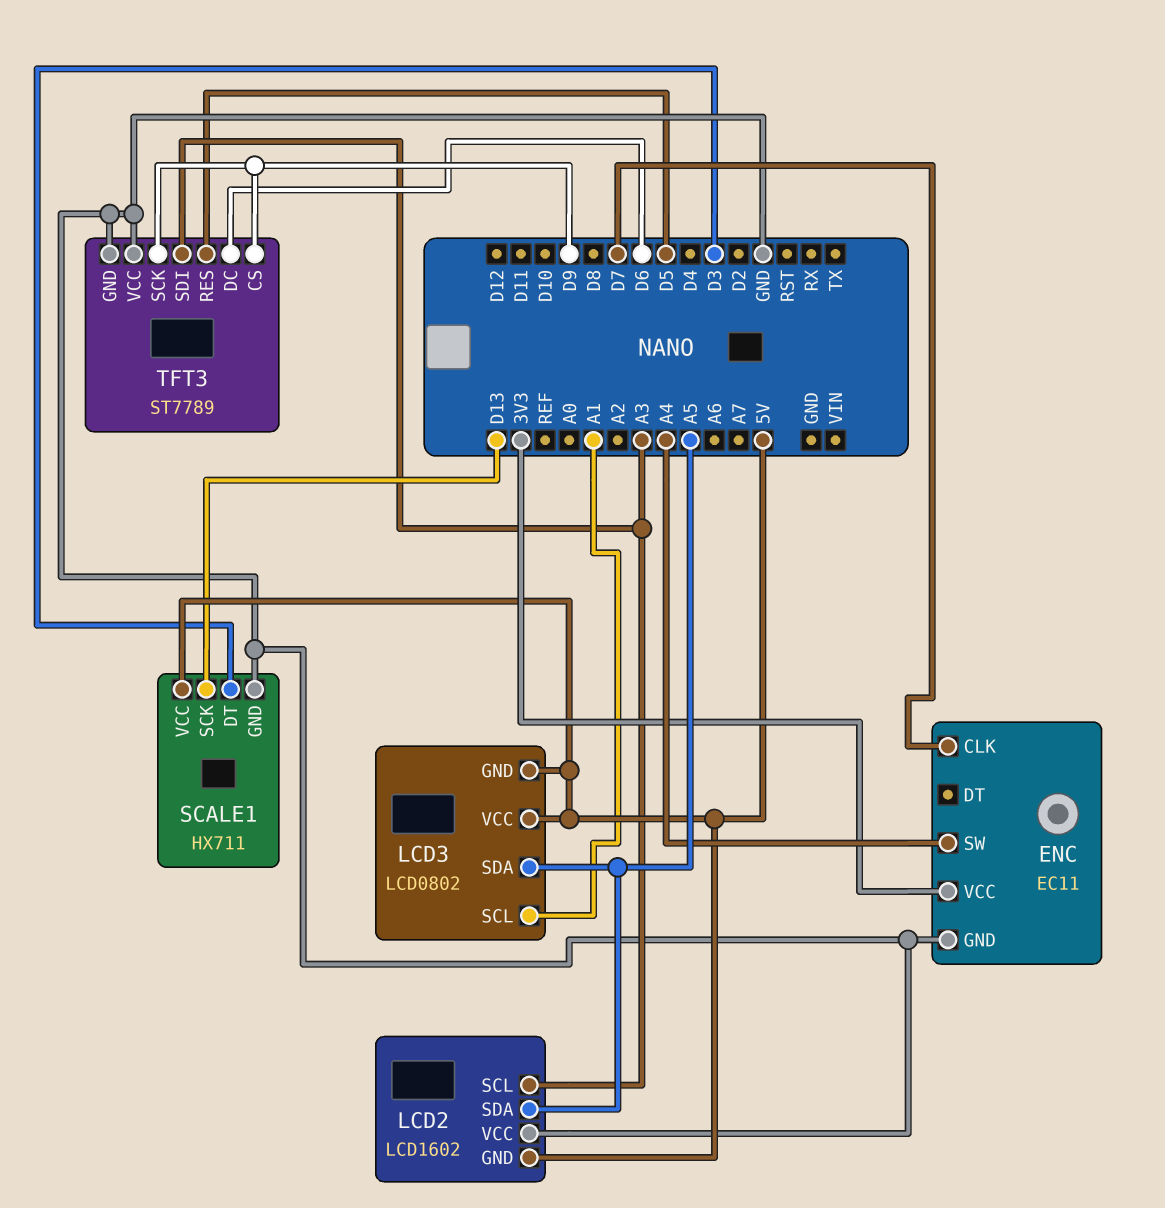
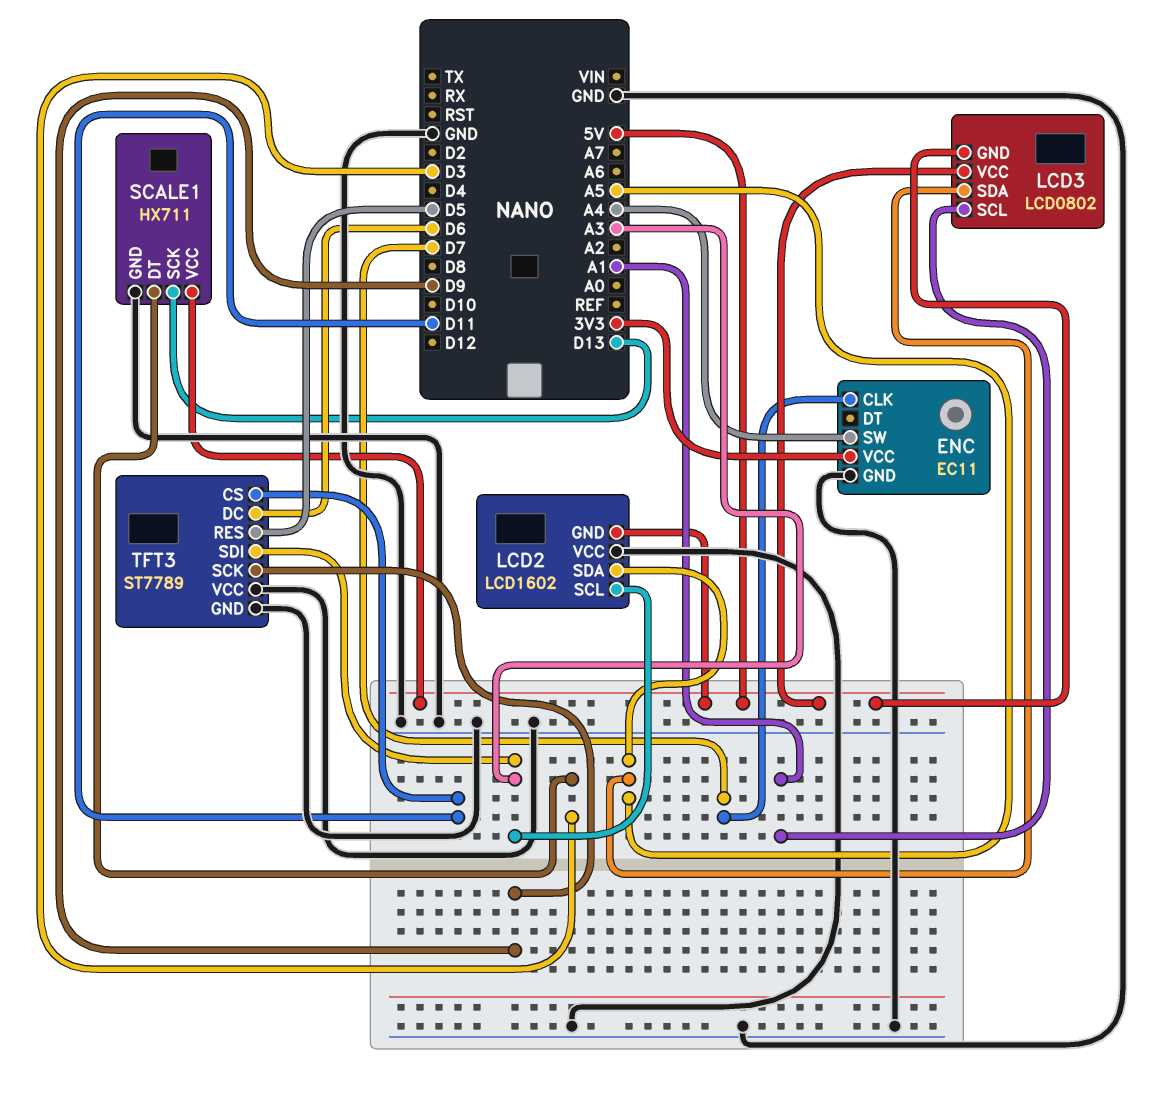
TFT3 pin CS: D9 -> D11

